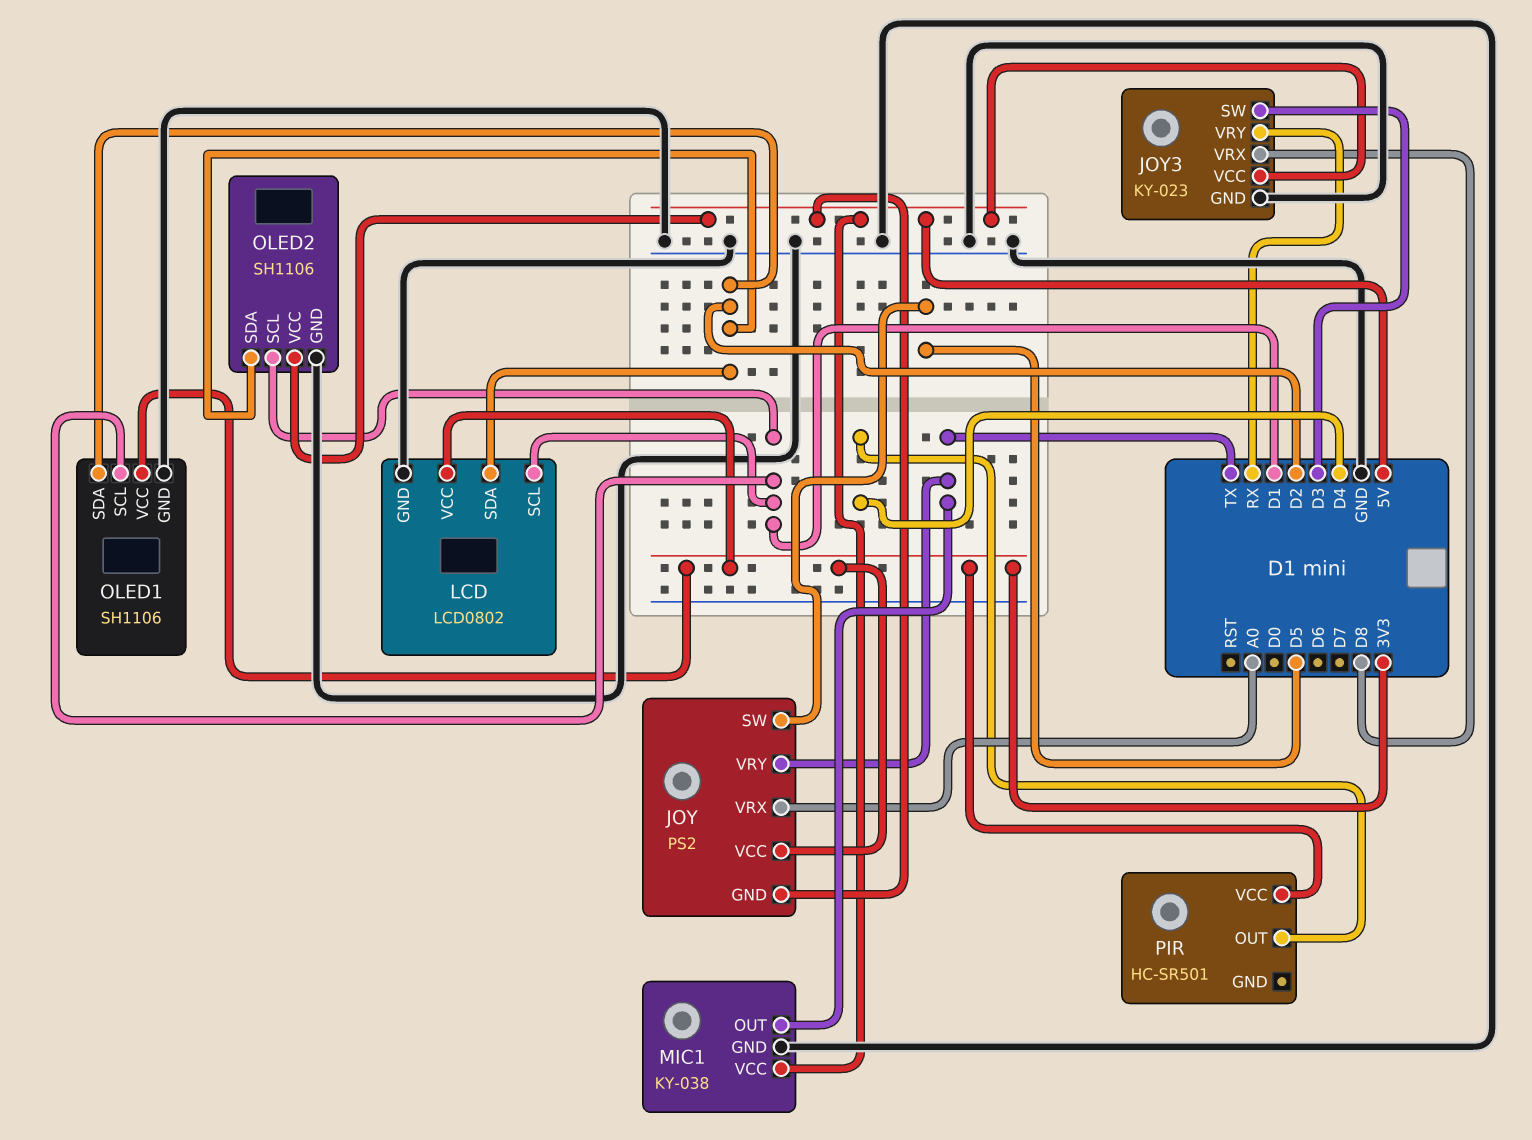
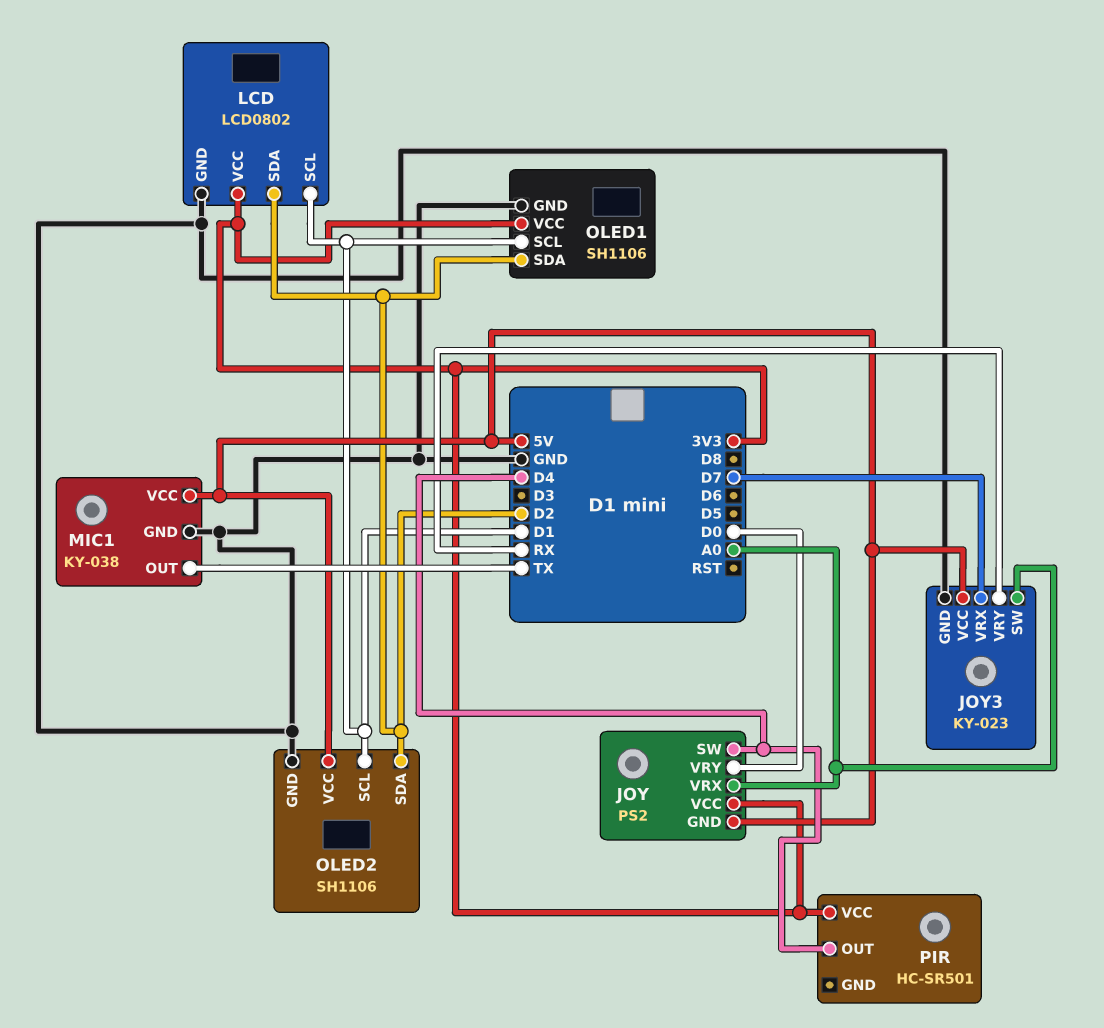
JOY pin SW: D5 -> D4
JOY pin VRY: TX -> D0
JOY3 pin SW: D3 -> A0
JOY3 pin VRX: D8 -> D7

